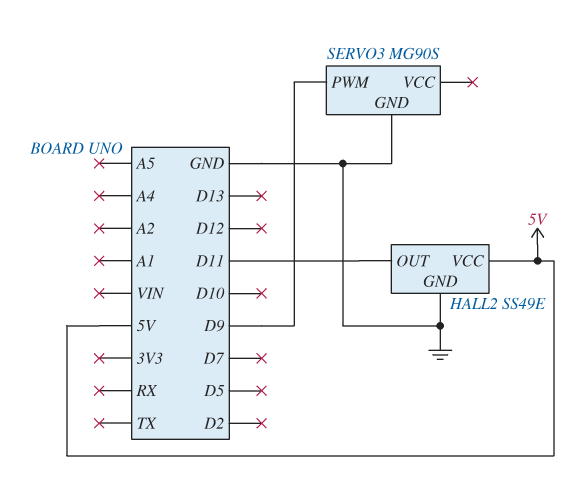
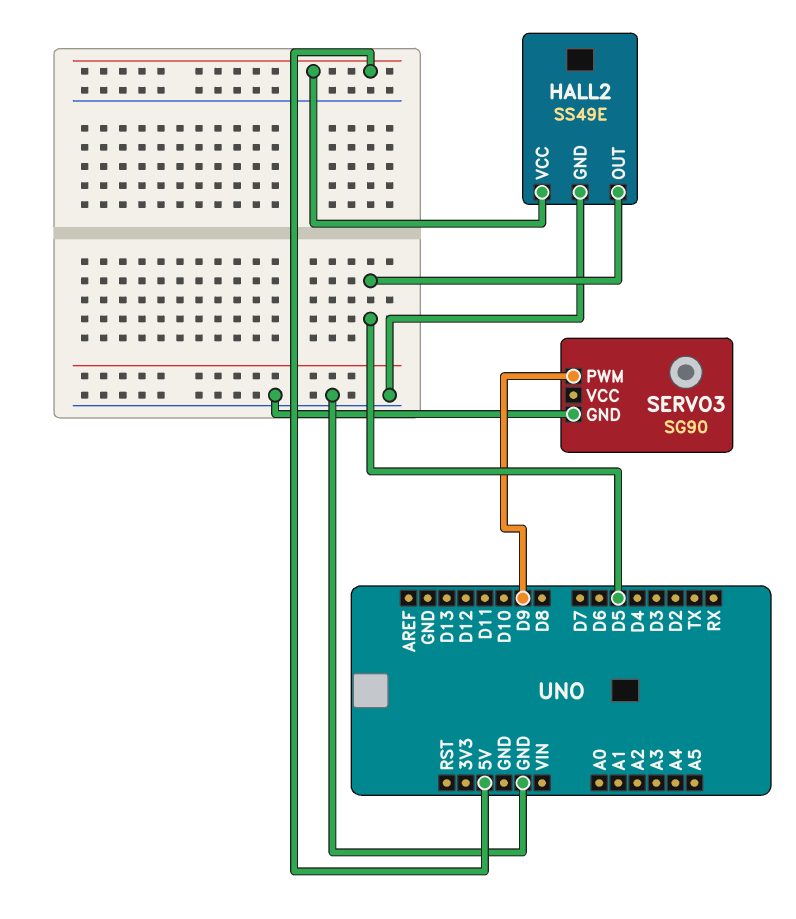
HALL2 pin OUT: D11 -> D5
SERVO3: MG90S -> SG90

